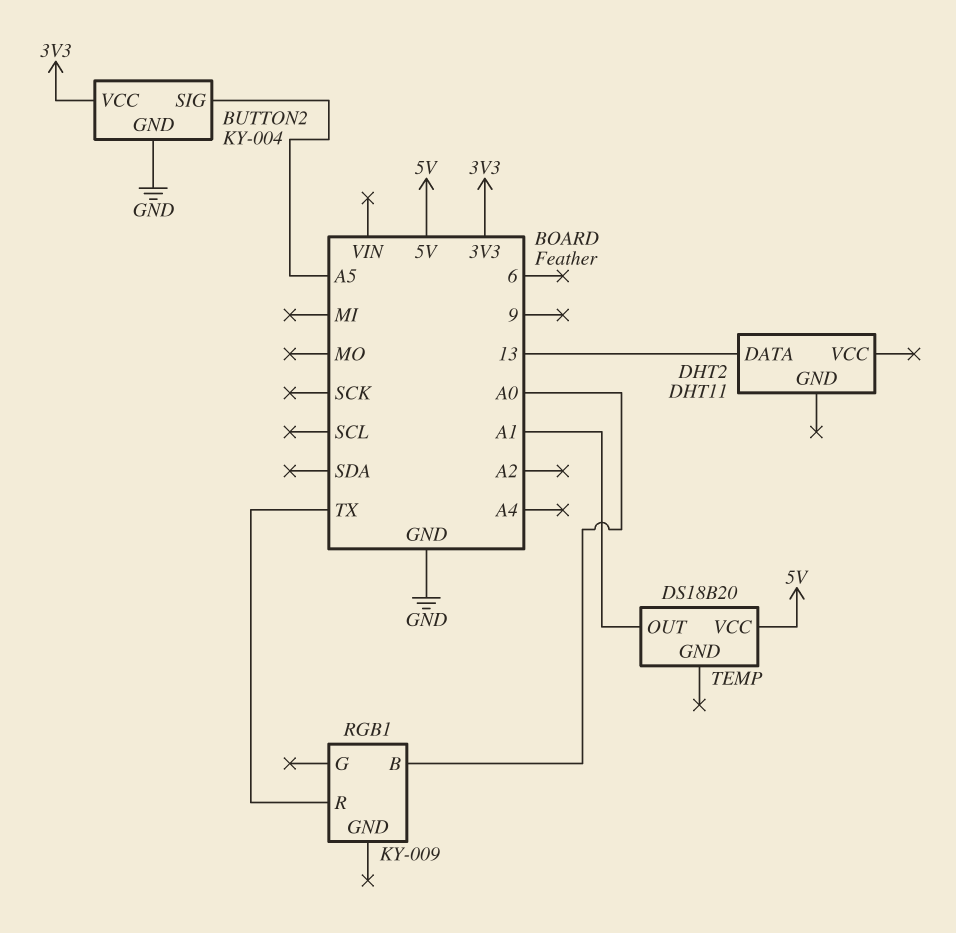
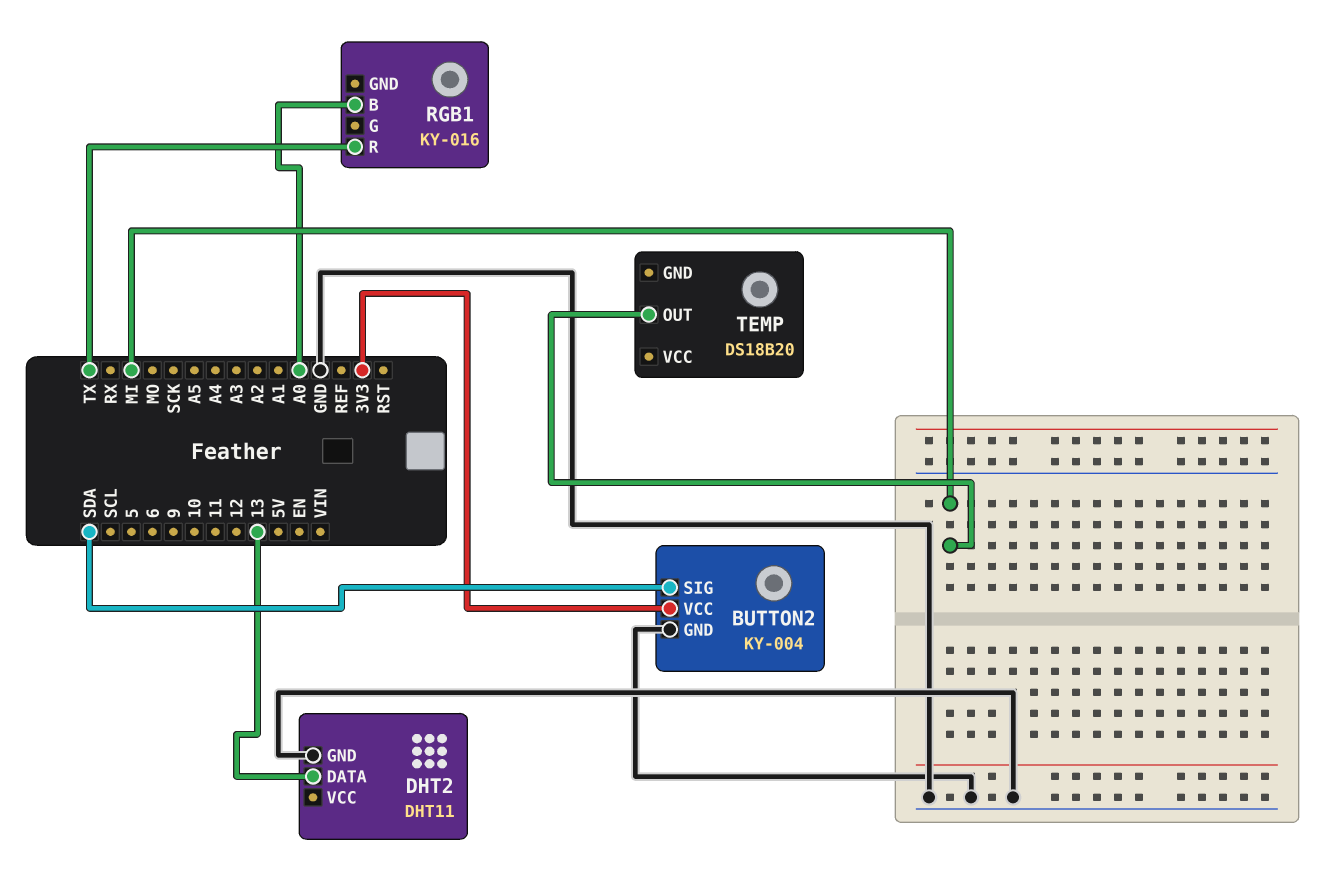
BUTTON2 pin SIG: A5 -> SDA
DHT2 pin GND: none -> GND
RGB1: KY-009 -> KY-016
TEMP pin OUT: A1 -> MI
TEMP pin VCC: 5V -> none

